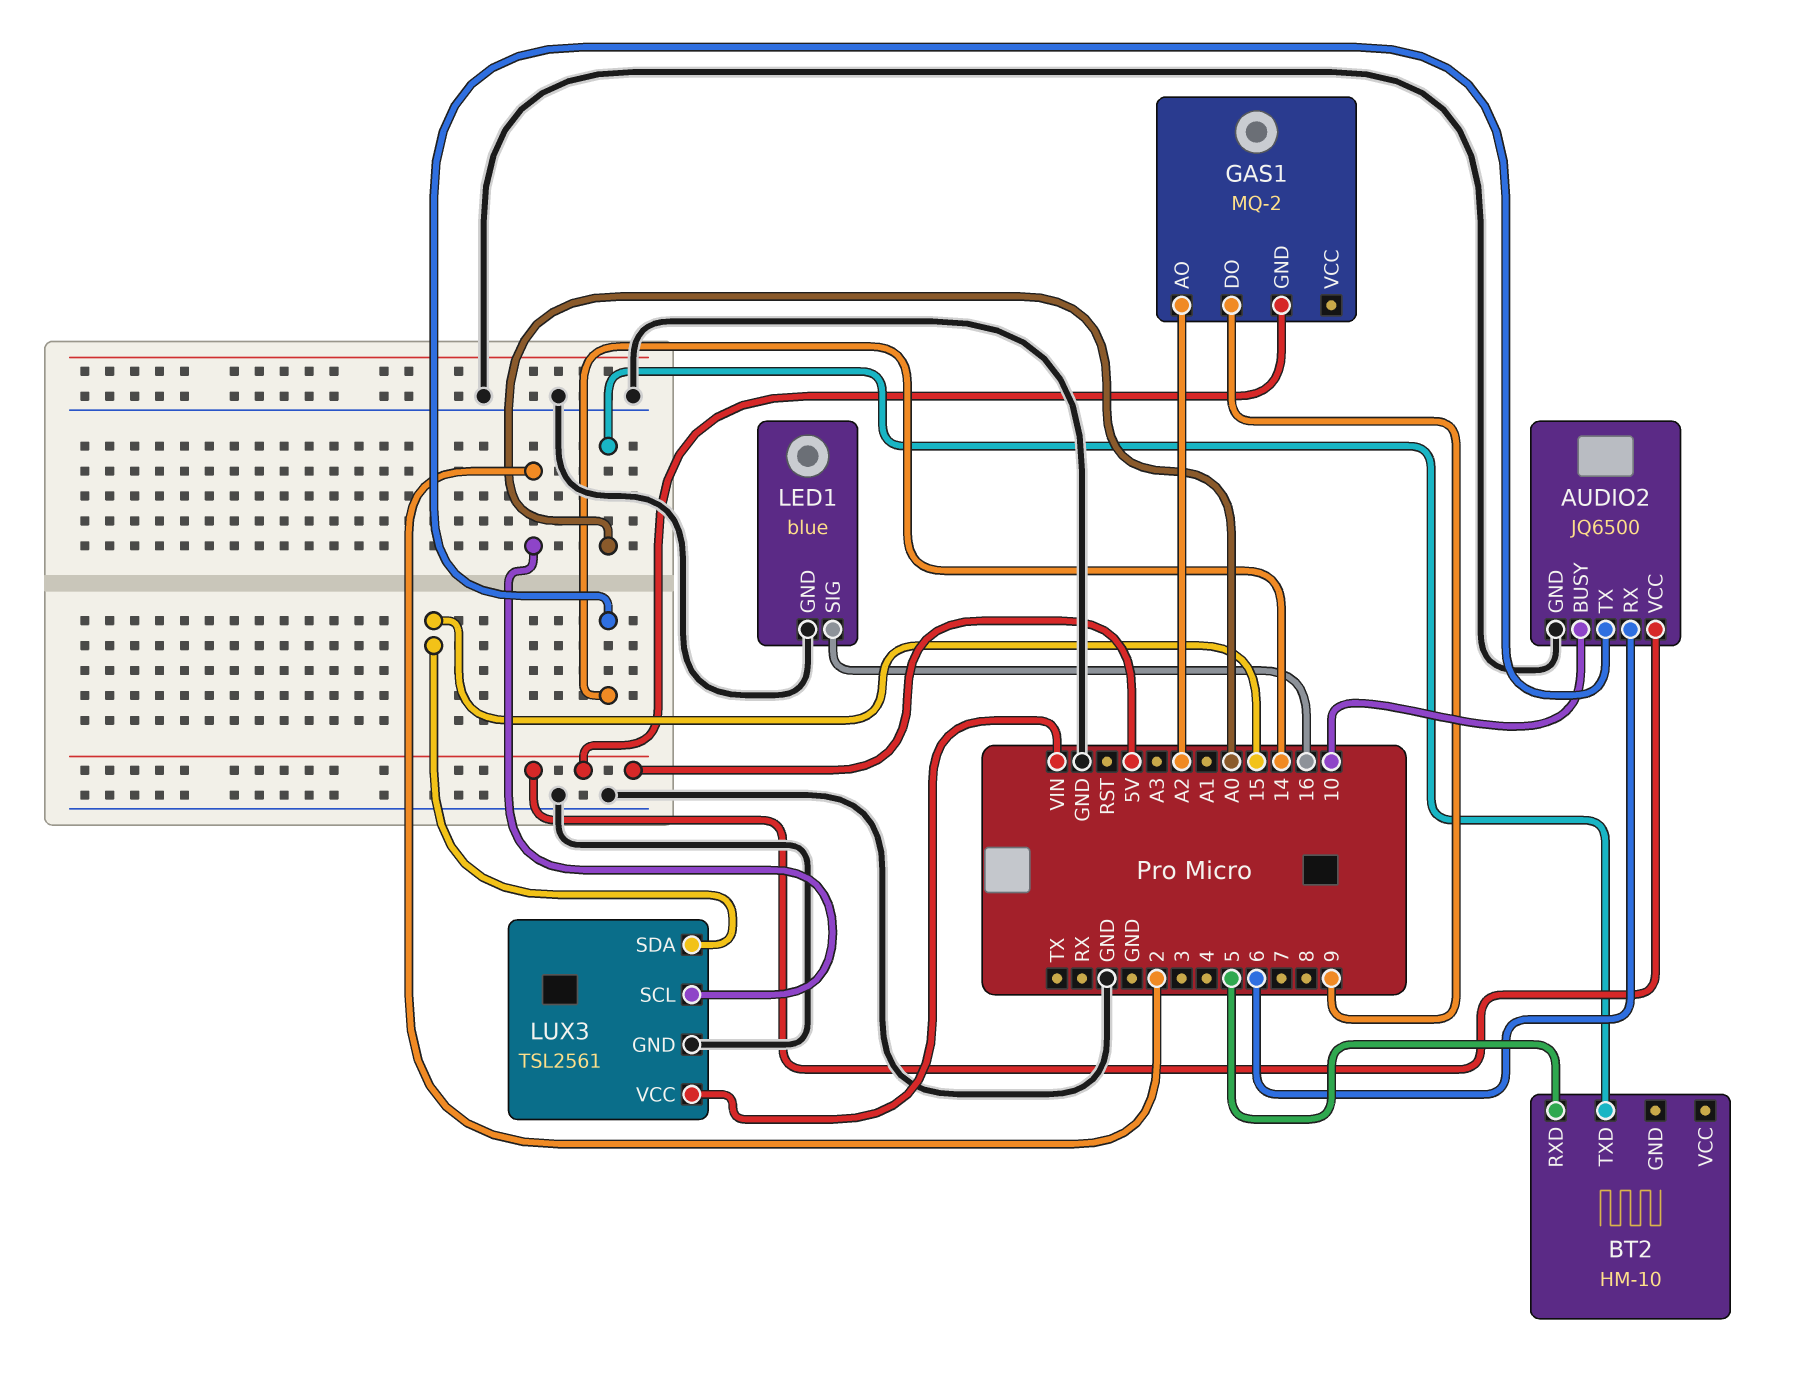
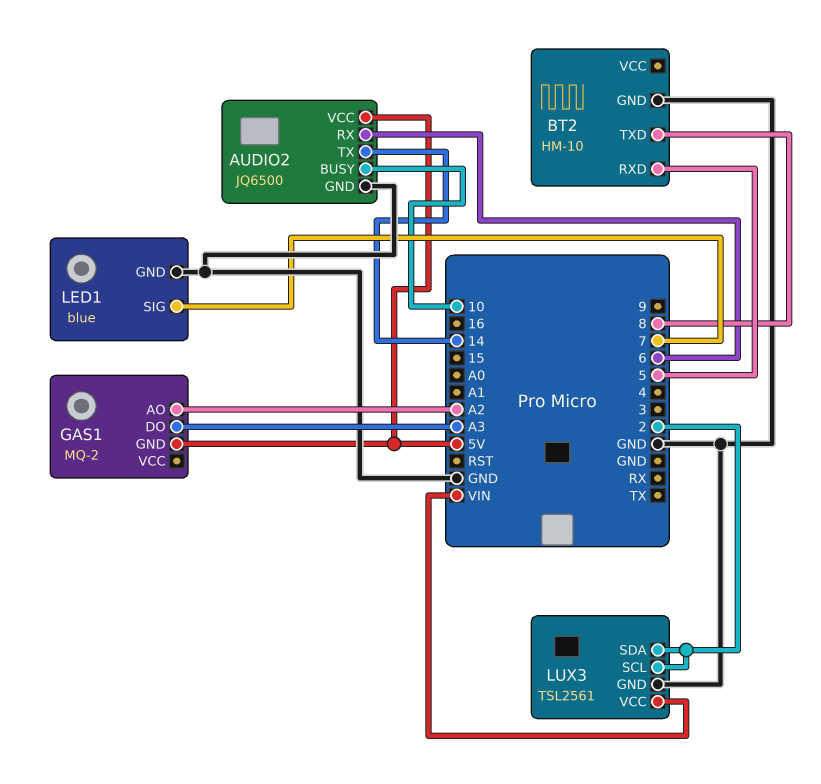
BT2 pin GND: none -> GND
BT2 pin TXD: A0 -> 8
GAS1 pin DO: 9 -> A3
LED1 pin SIG: 16 -> 7
LUX3 pin SDA: 15 -> 2

